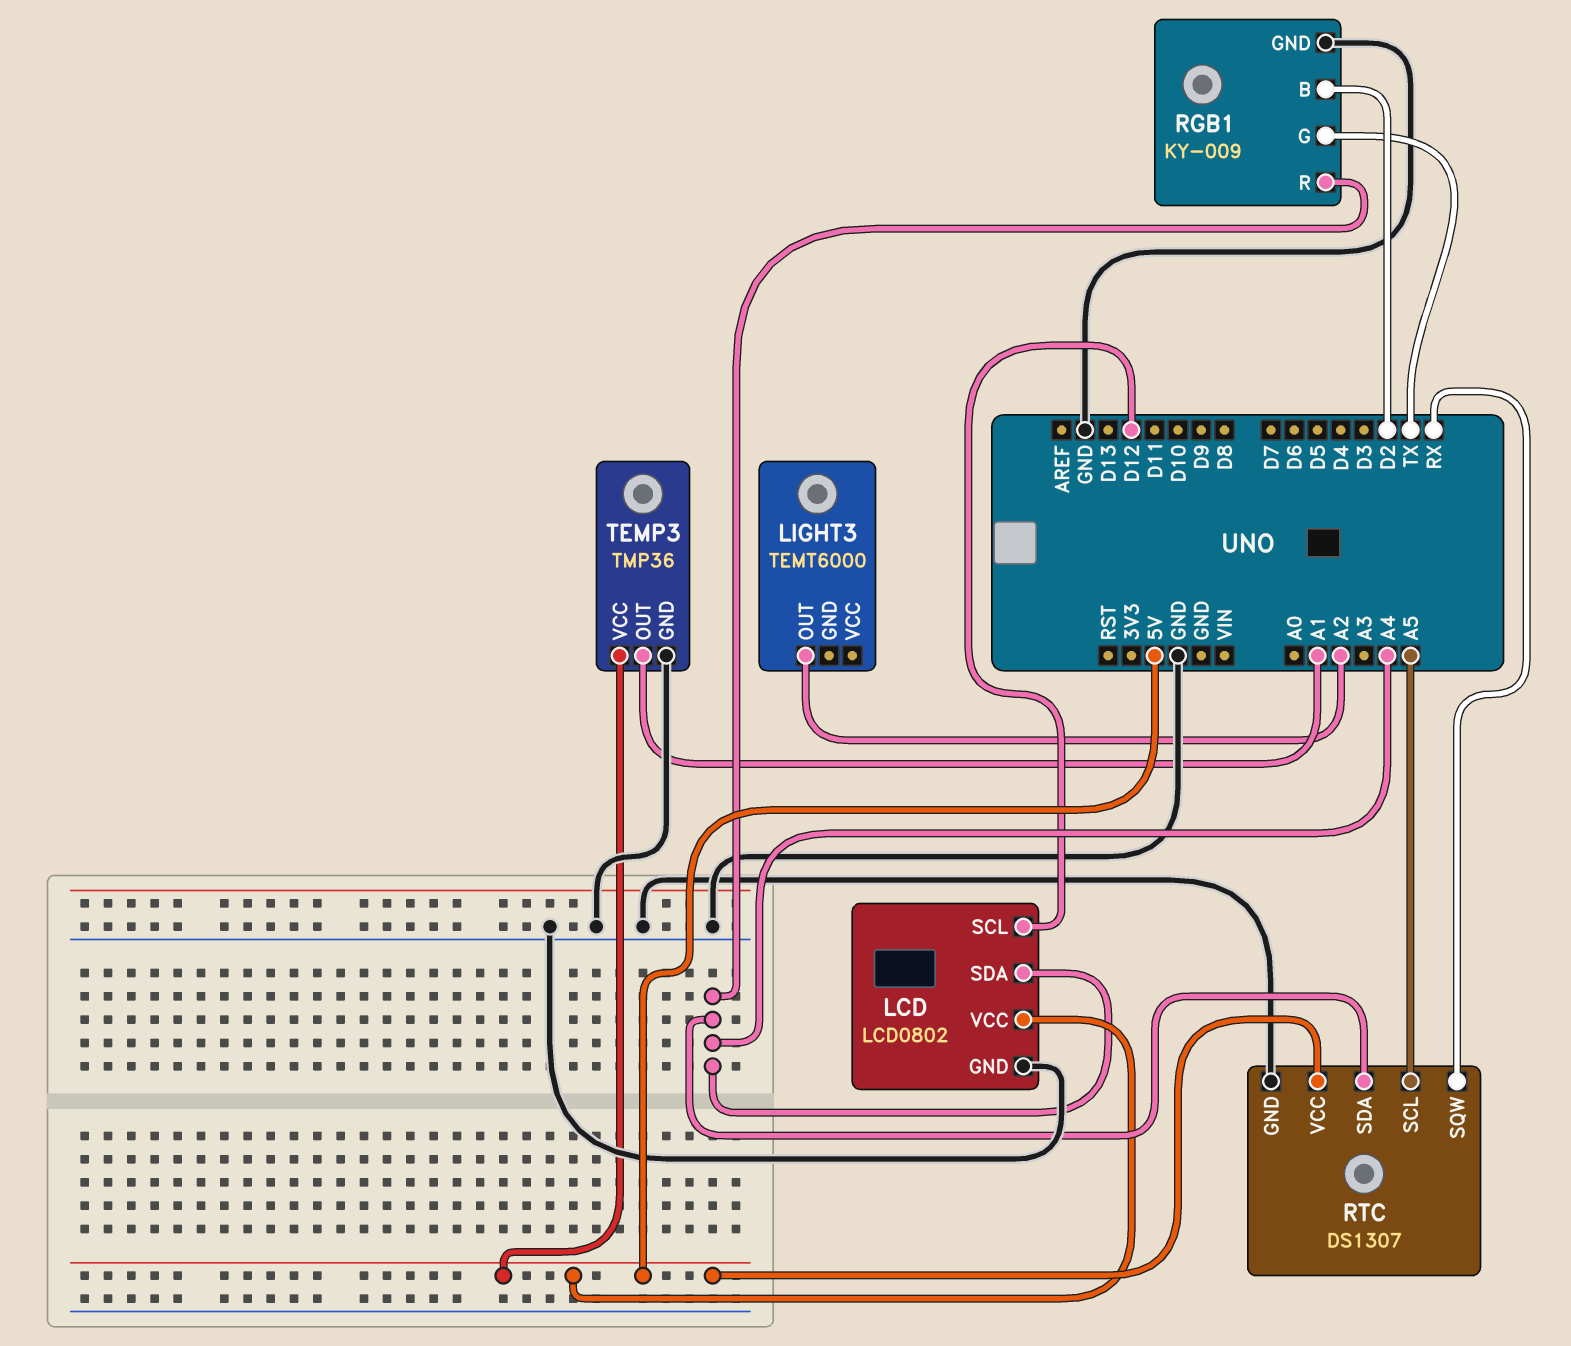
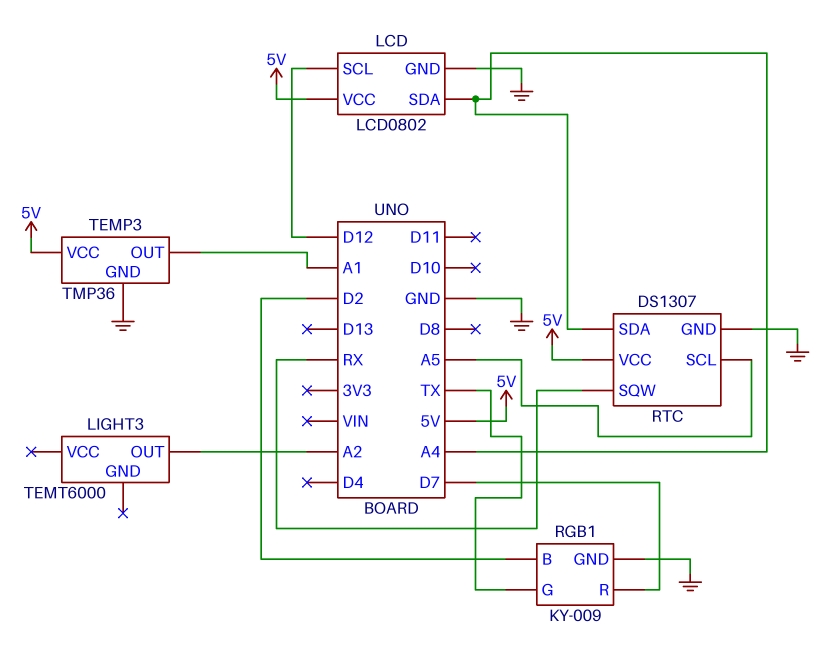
RGB1 pin R: A4 -> D7

